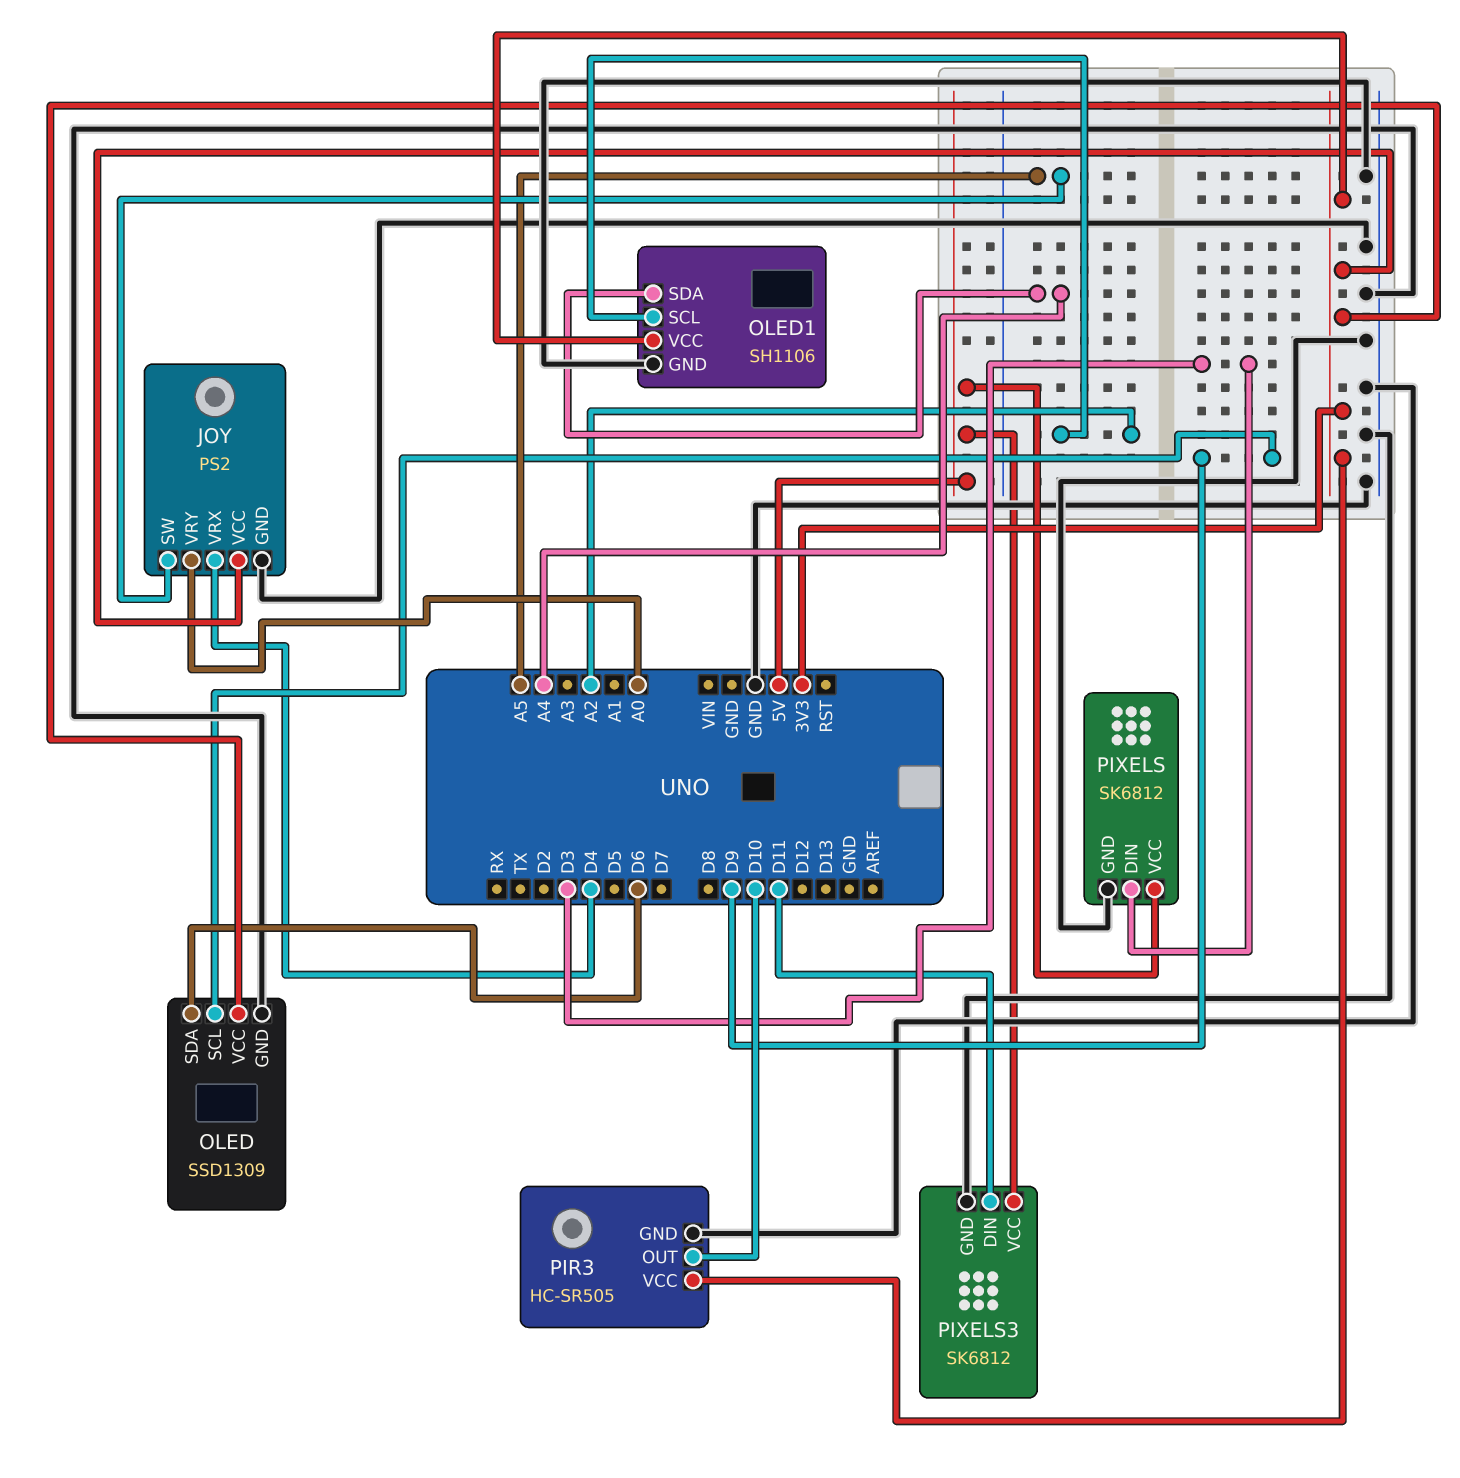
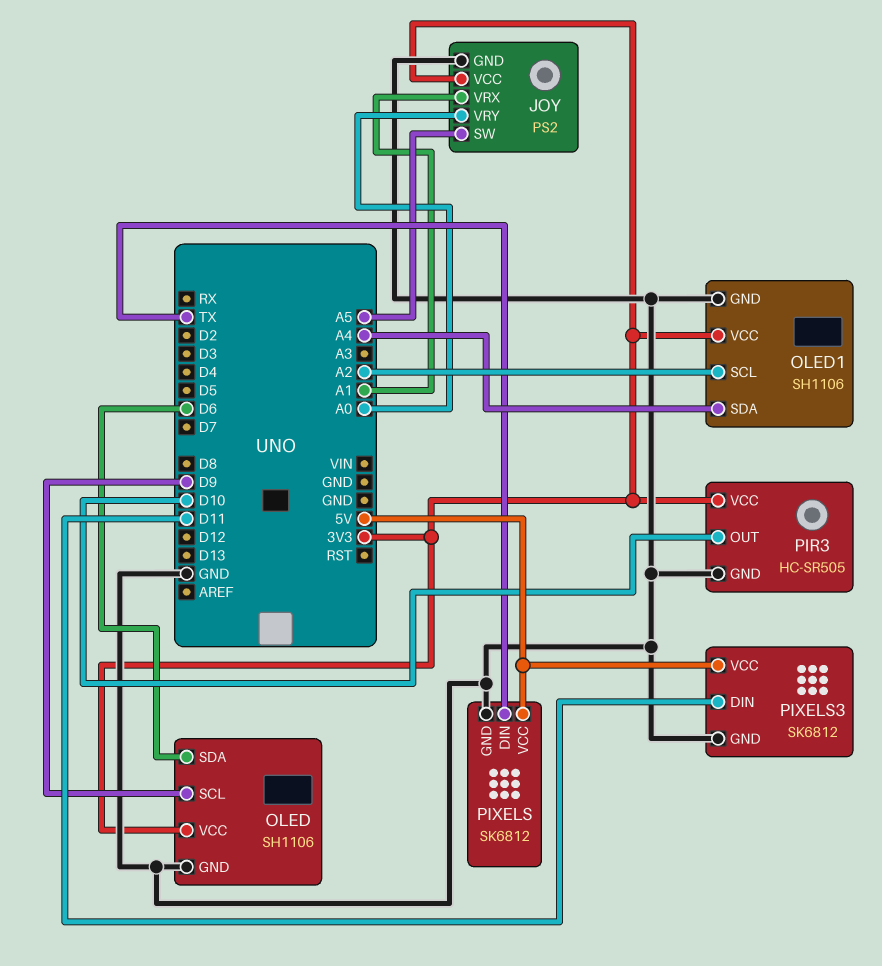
JOY pin VRX: D4 -> A1
OLED: SSD1309 -> SH1106
PIXELS pin DIN: D3 -> TX

